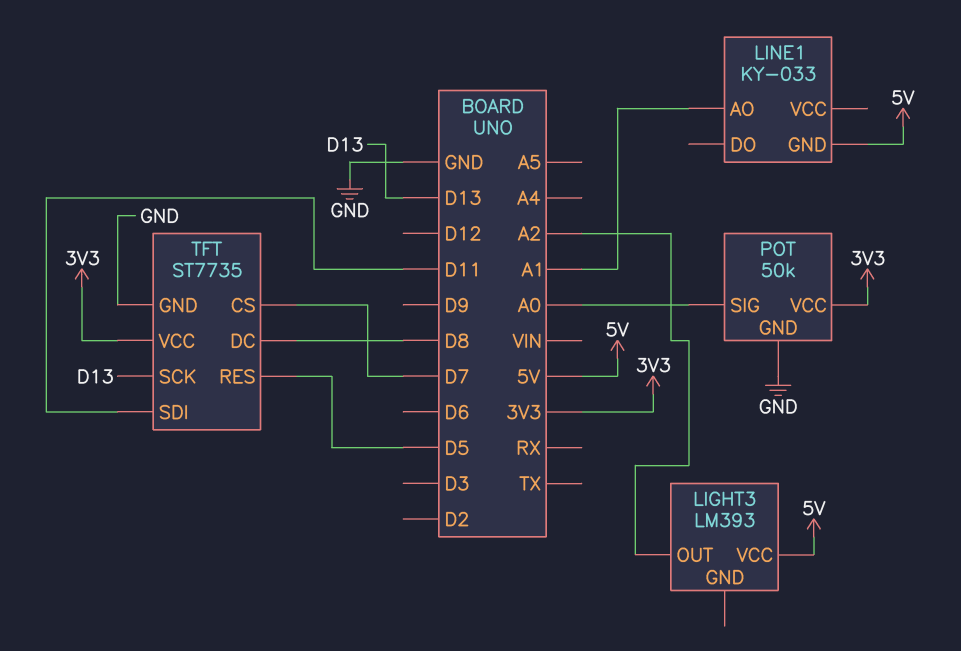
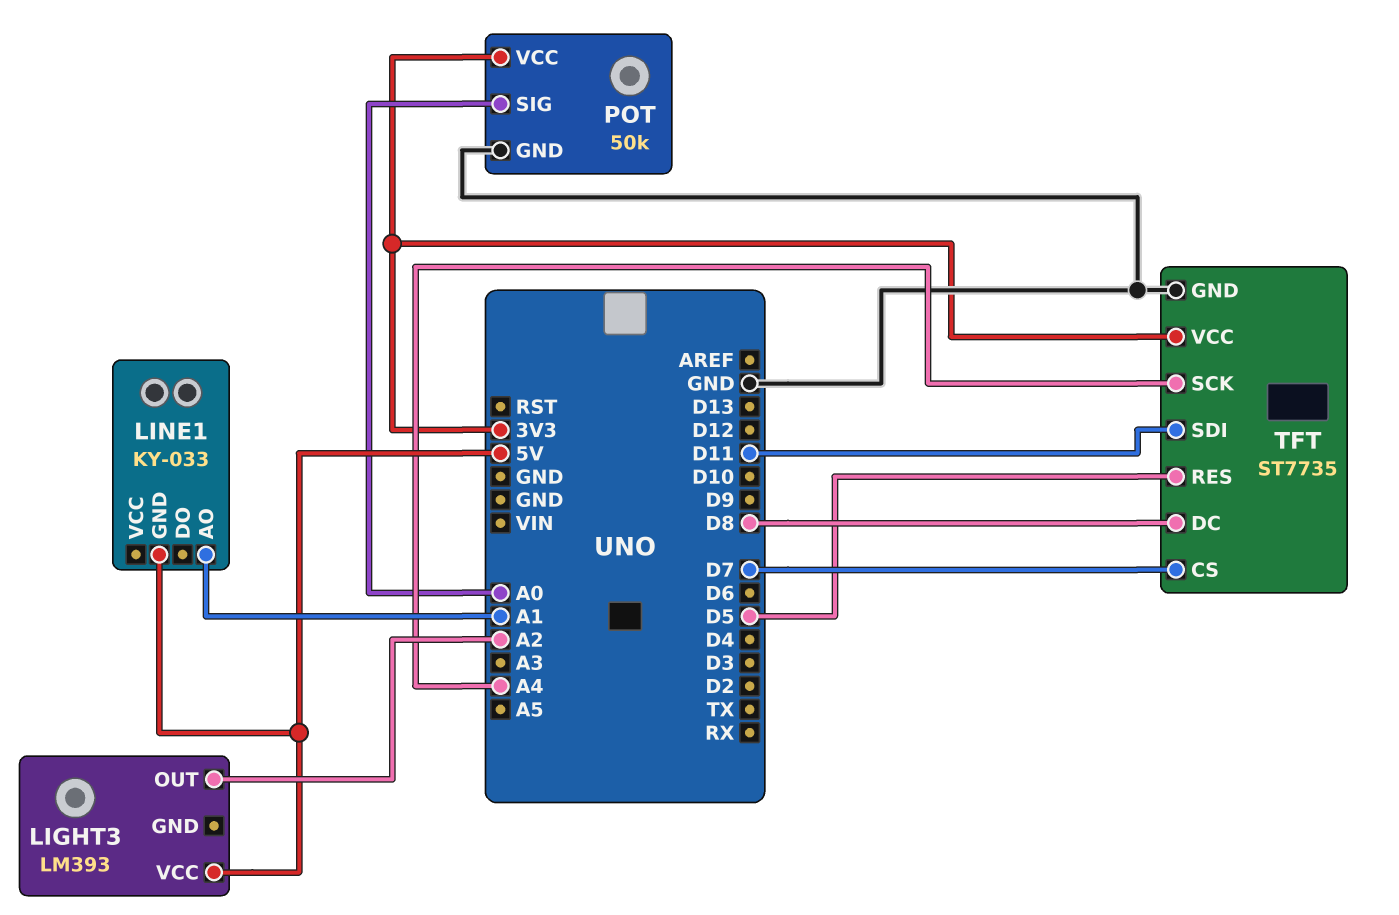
TFT pin SCK: D13 -> A4

